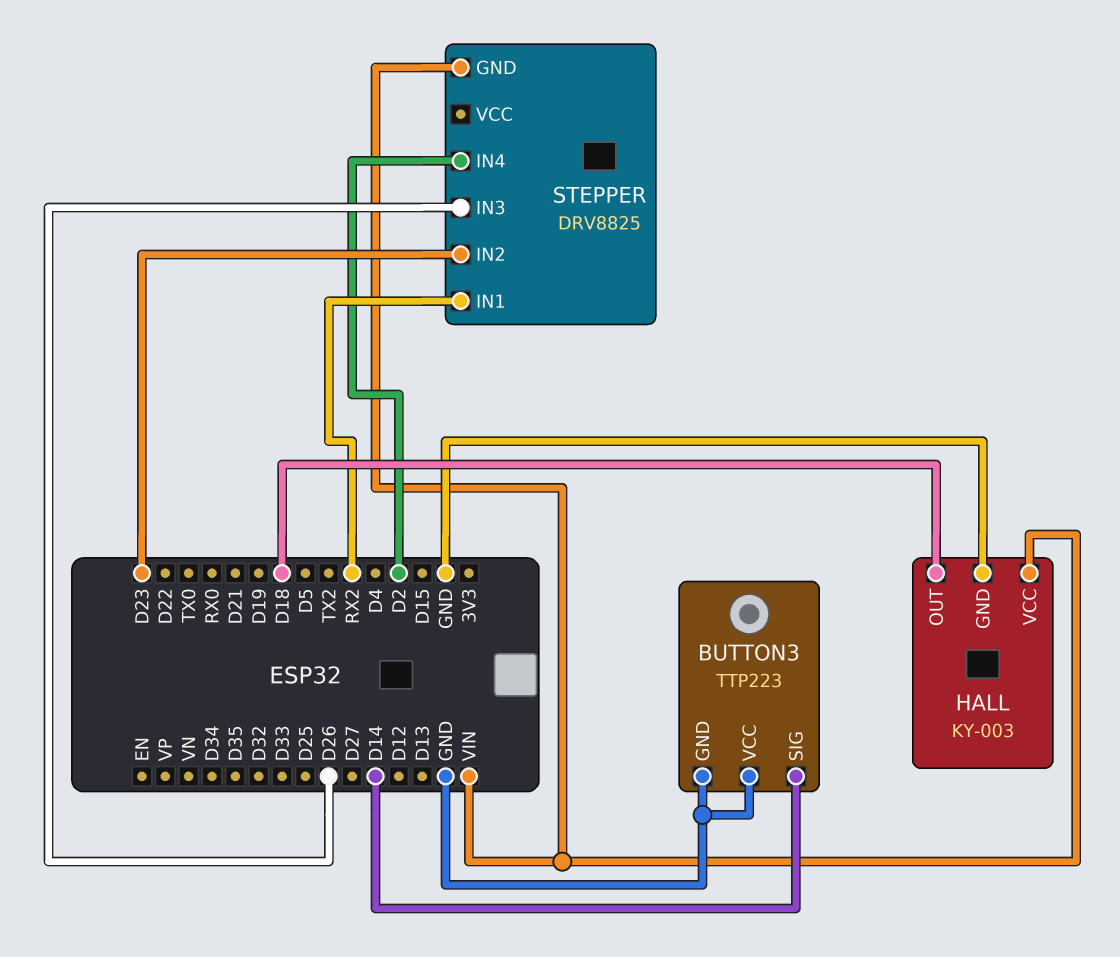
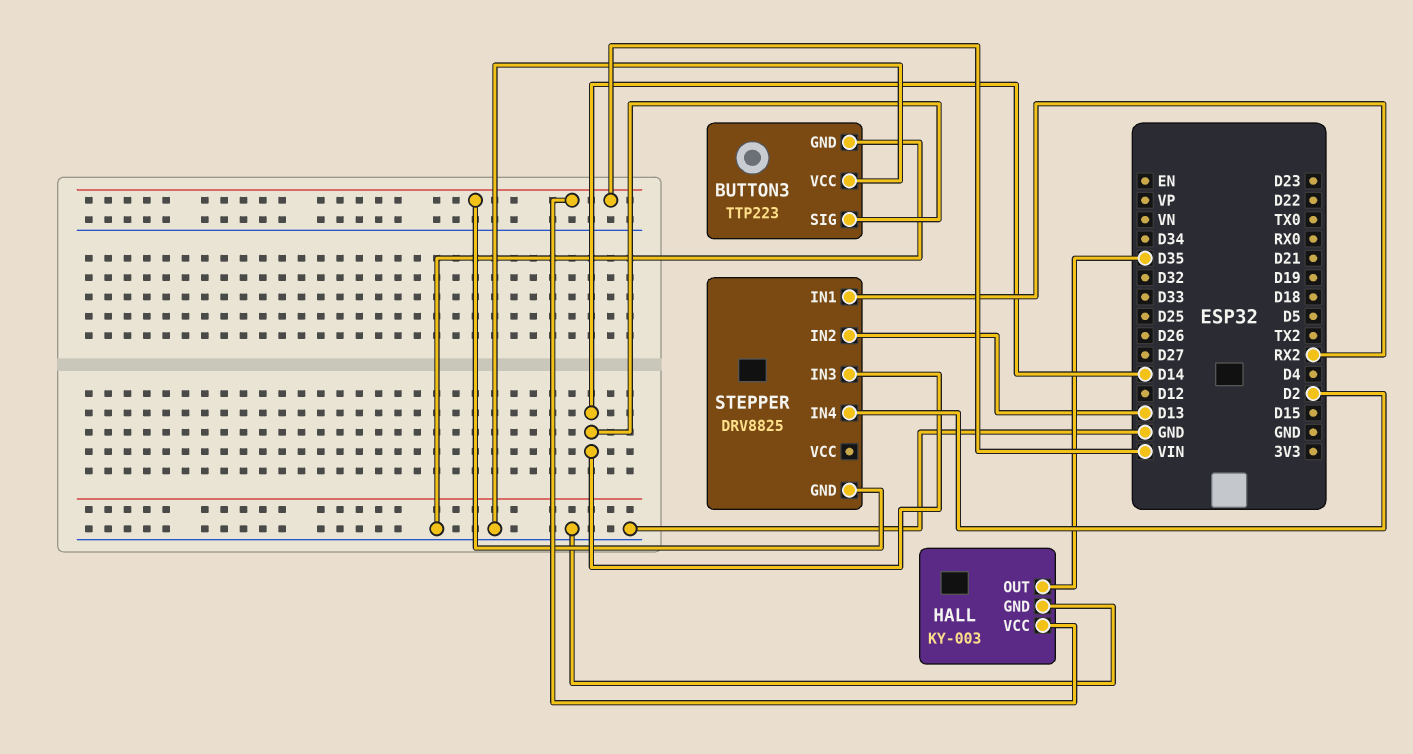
HALL pin OUT: D18 -> D35
STEPPER pin IN2: D23 -> D13
STEPPER pin IN3: D26 -> D14

